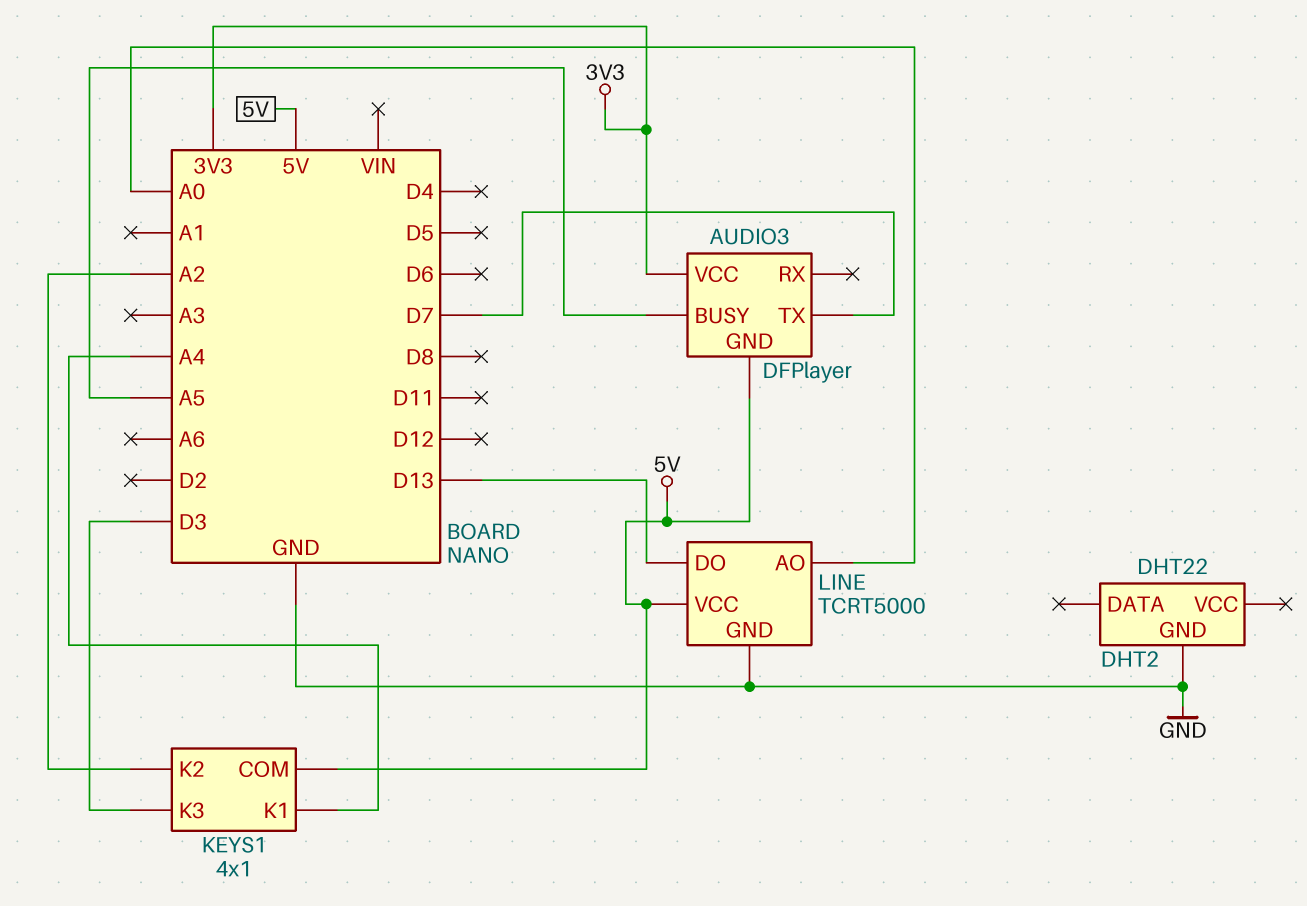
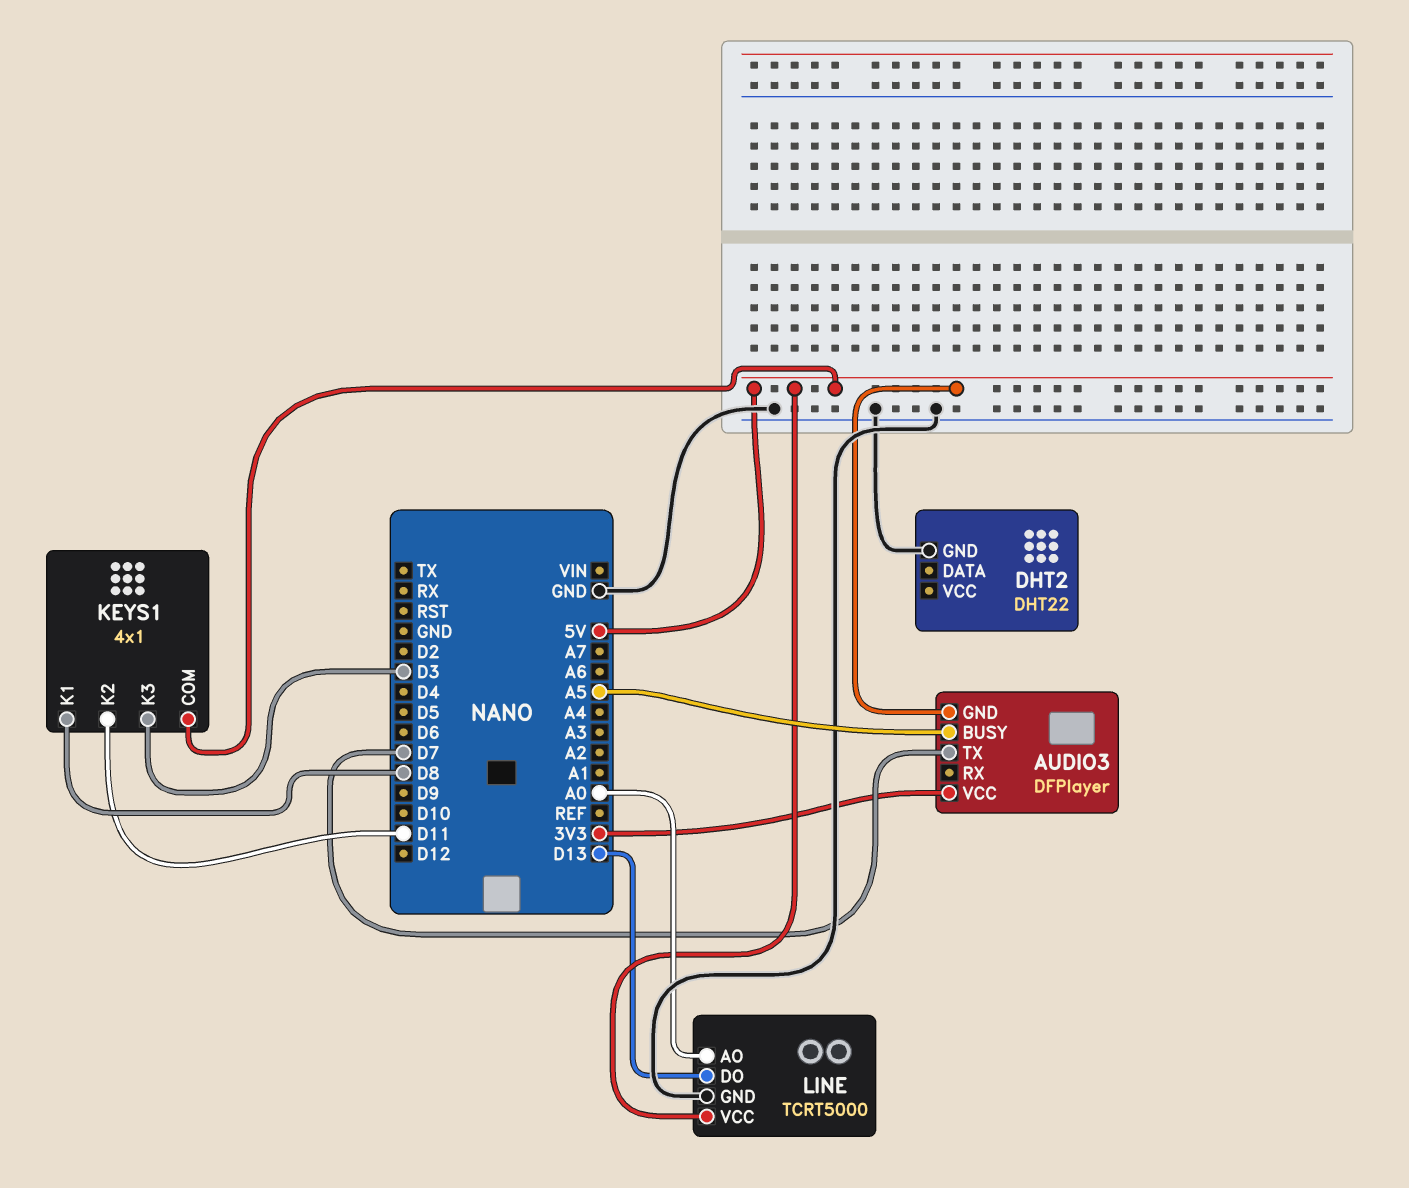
KEYS1 pin K1: A4 -> D8
KEYS1 pin K2: A2 -> D11

